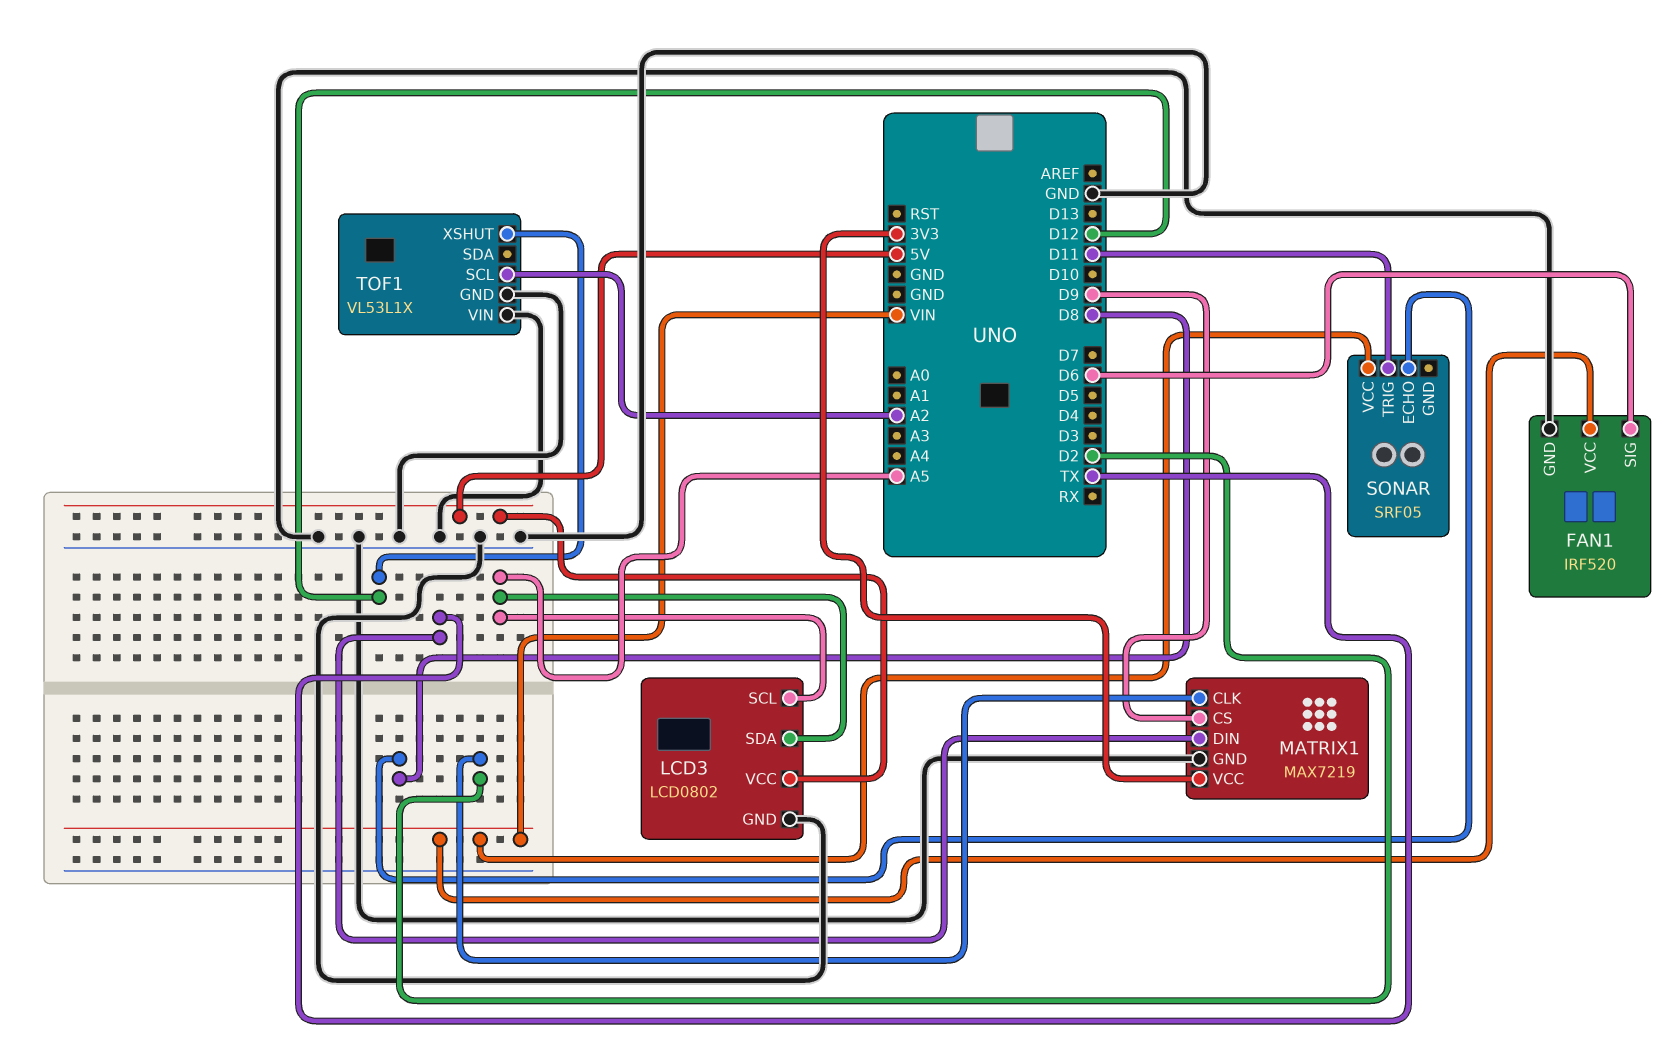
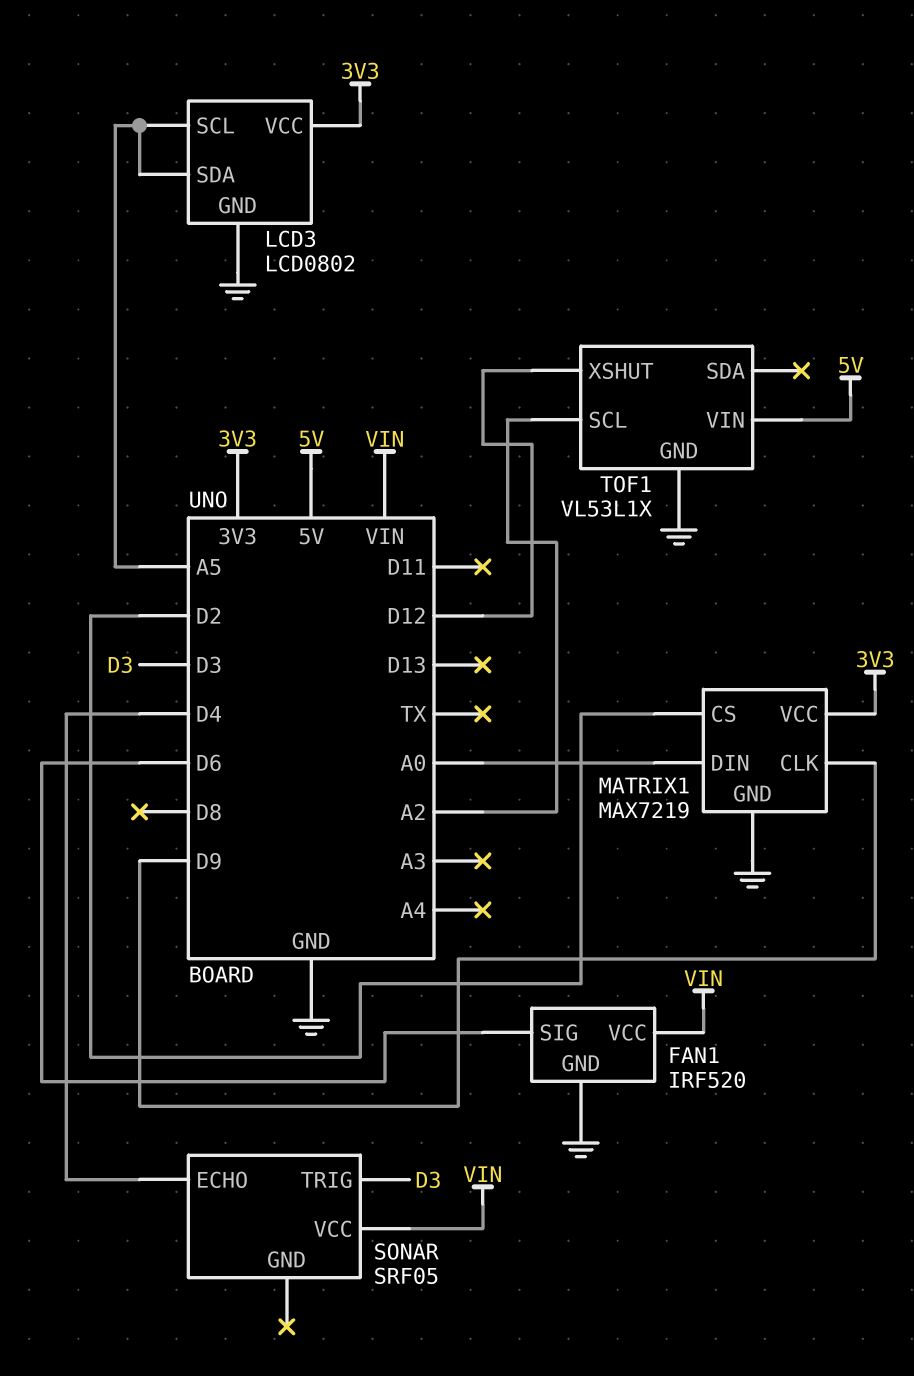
LCD3 pin VCC: 5V -> 3V3
MATRIX1 pin CLK: D2 -> D9
MATRIX1 pin CS: D9 -> D2
MATRIX1 pin DIN: TX -> A0
SONAR pin ECHO: D8 -> D4
SONAR pin TRIG: D11 -> D3
TOF1 pin VIN: GND -> 5V

